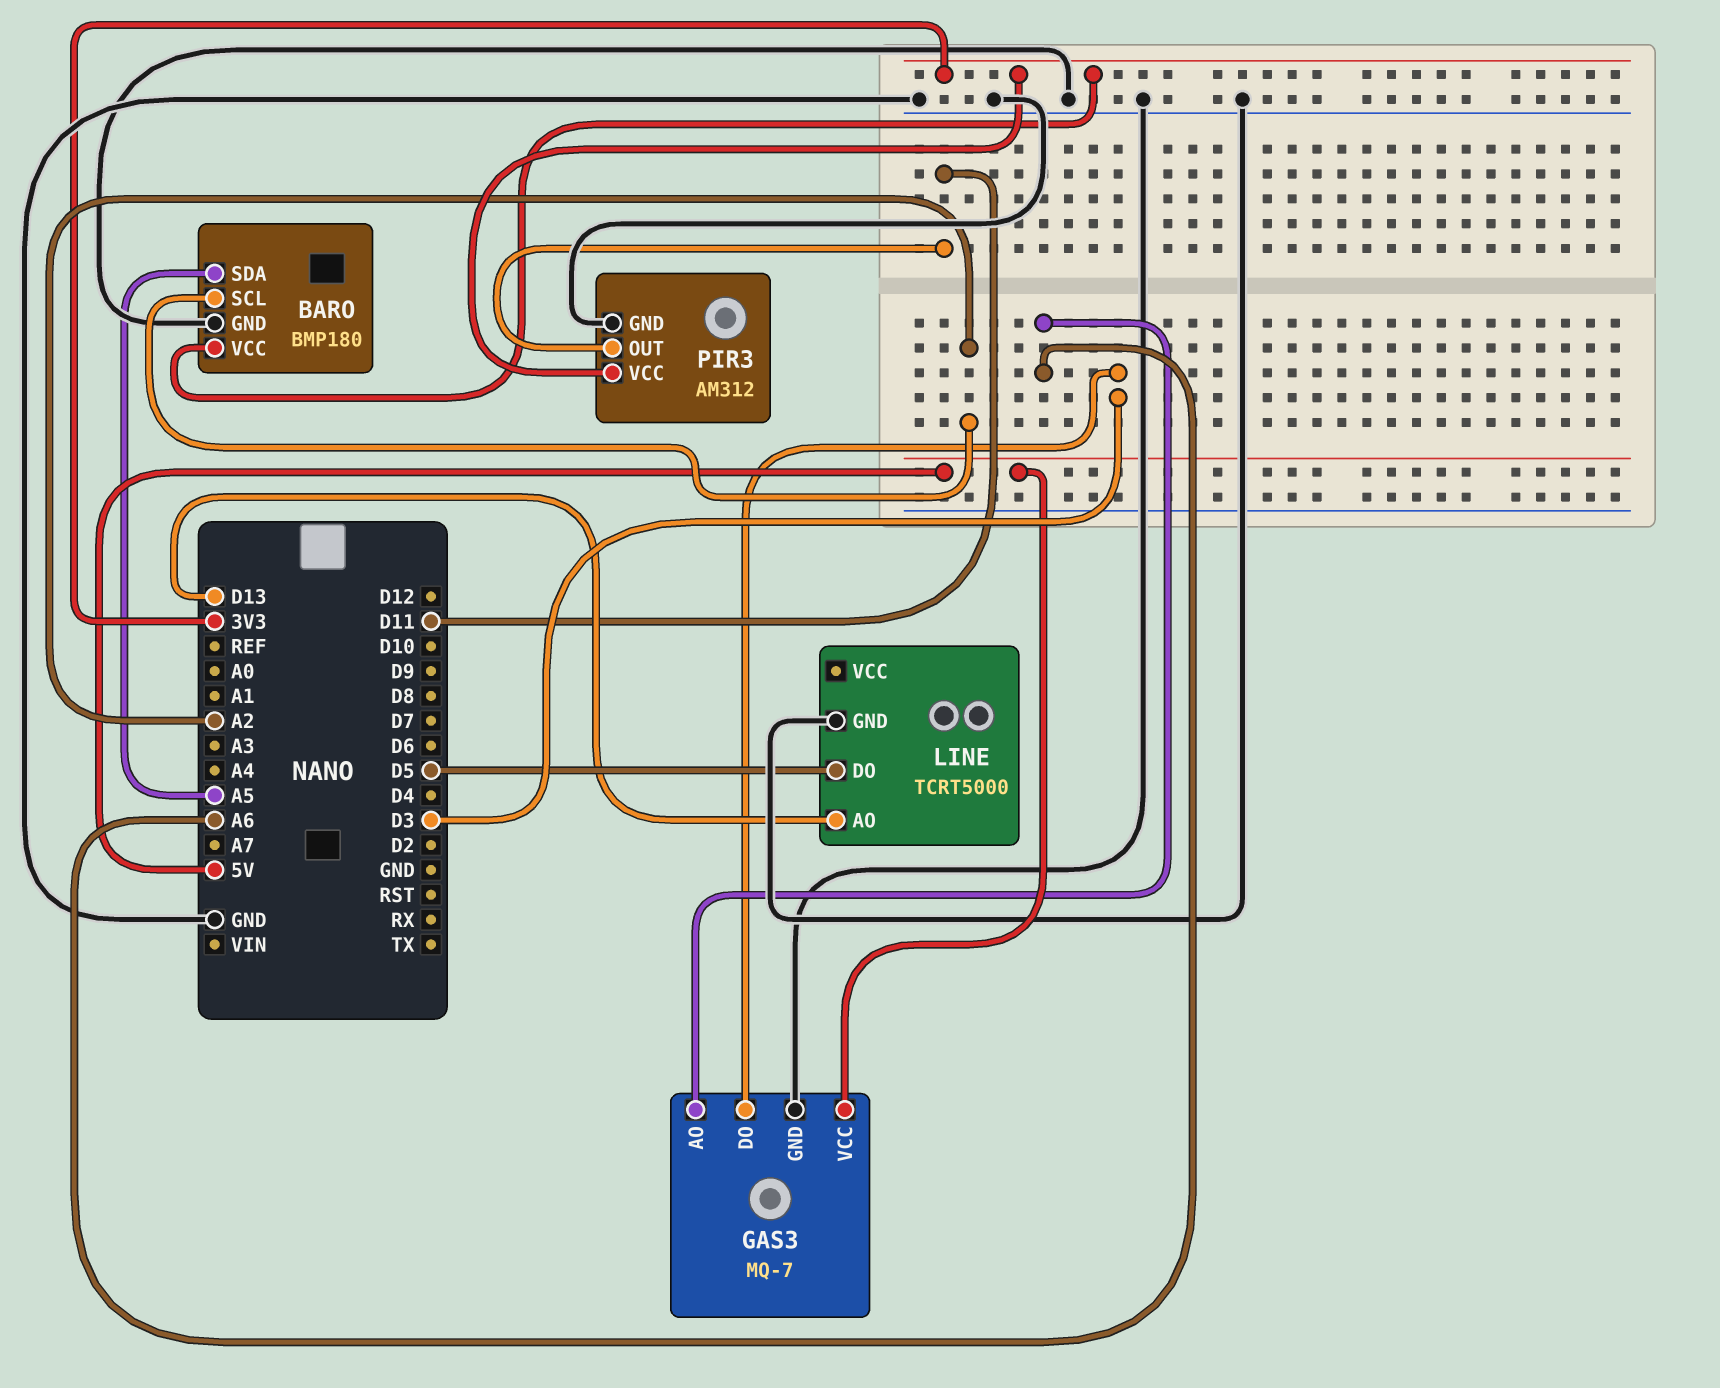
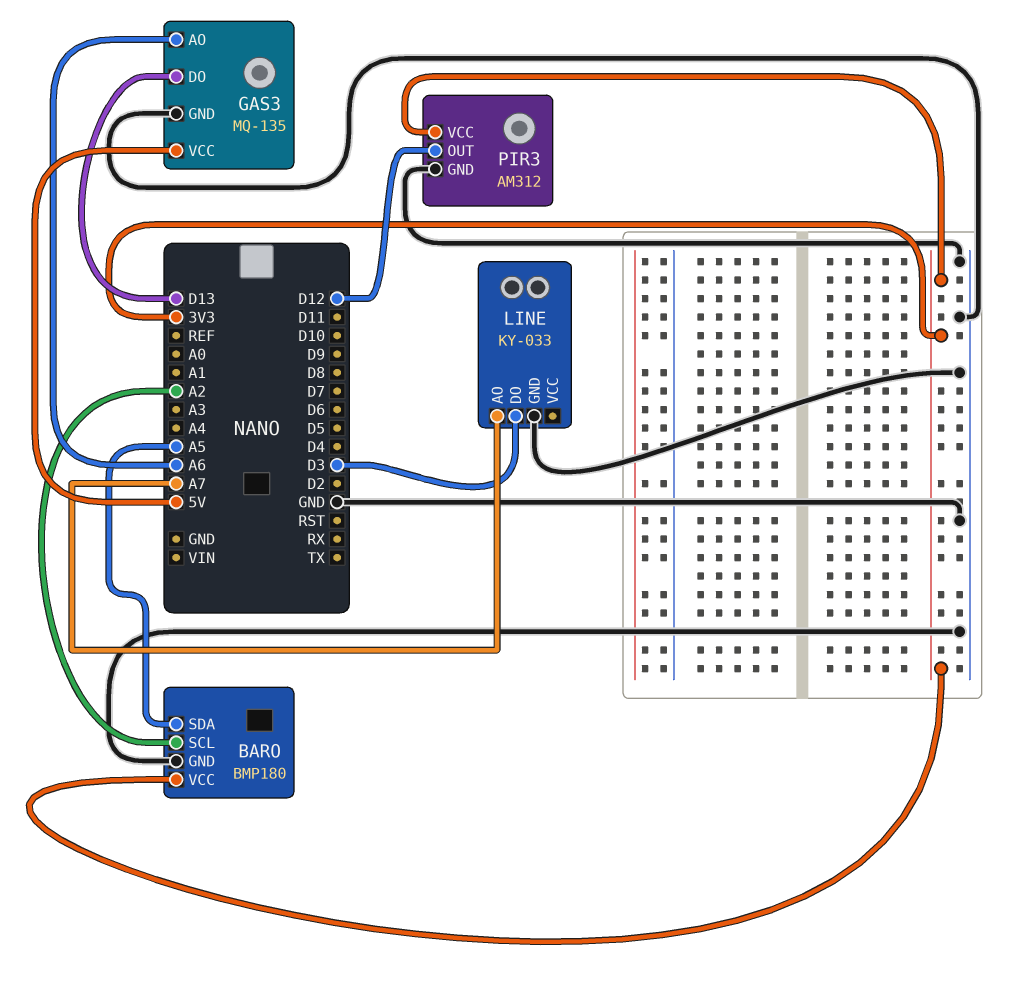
GAS3: MQ-7 -> MQ-135
GAS3 pin DO: D3 -> D13
LINE: TCRT5000 -> KY-033
LINE pin AO: D13 -> A7
LINE pin DO: D5 -> D3
PIR3 pin OUT: D11 -> D12

